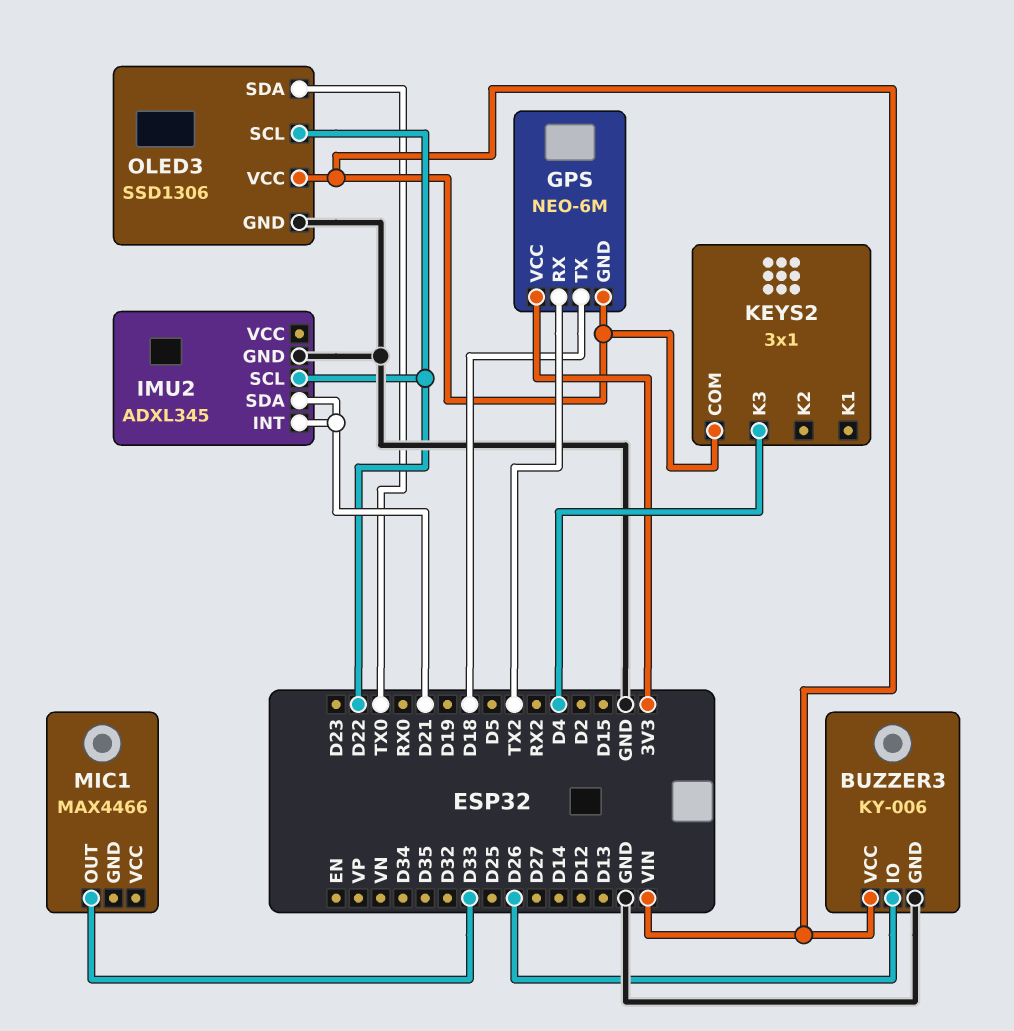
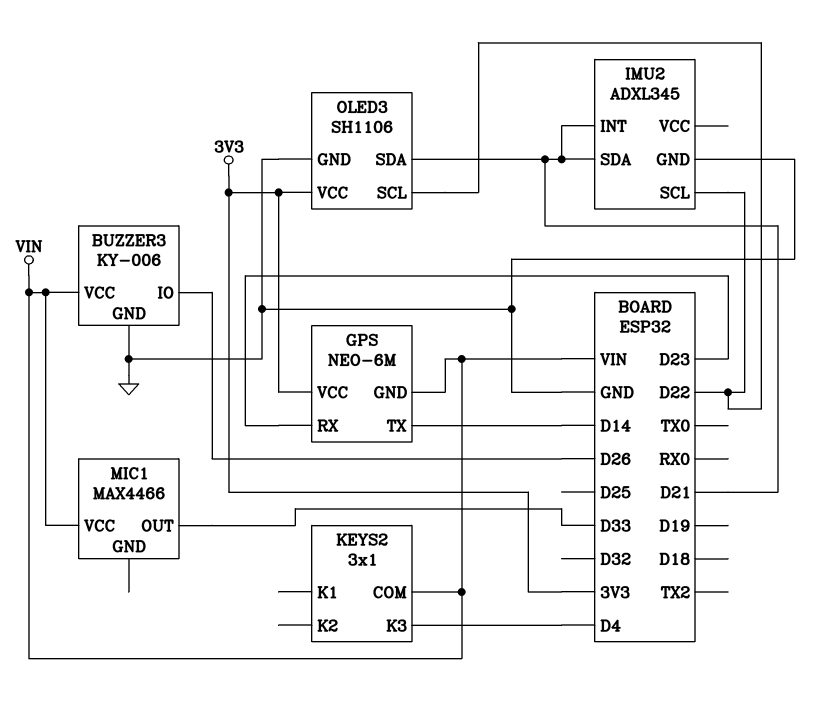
GPS pin RX: TX2 -> D23
GPS pin TX: D18 -> D14
MIC1 pin VCC: none -> VIN
OLED3: SSD1306 -> SH1106
OLED3 pin SDA: TX0 -> D21
OLED3 pin VCC: VIN -> 3V3

